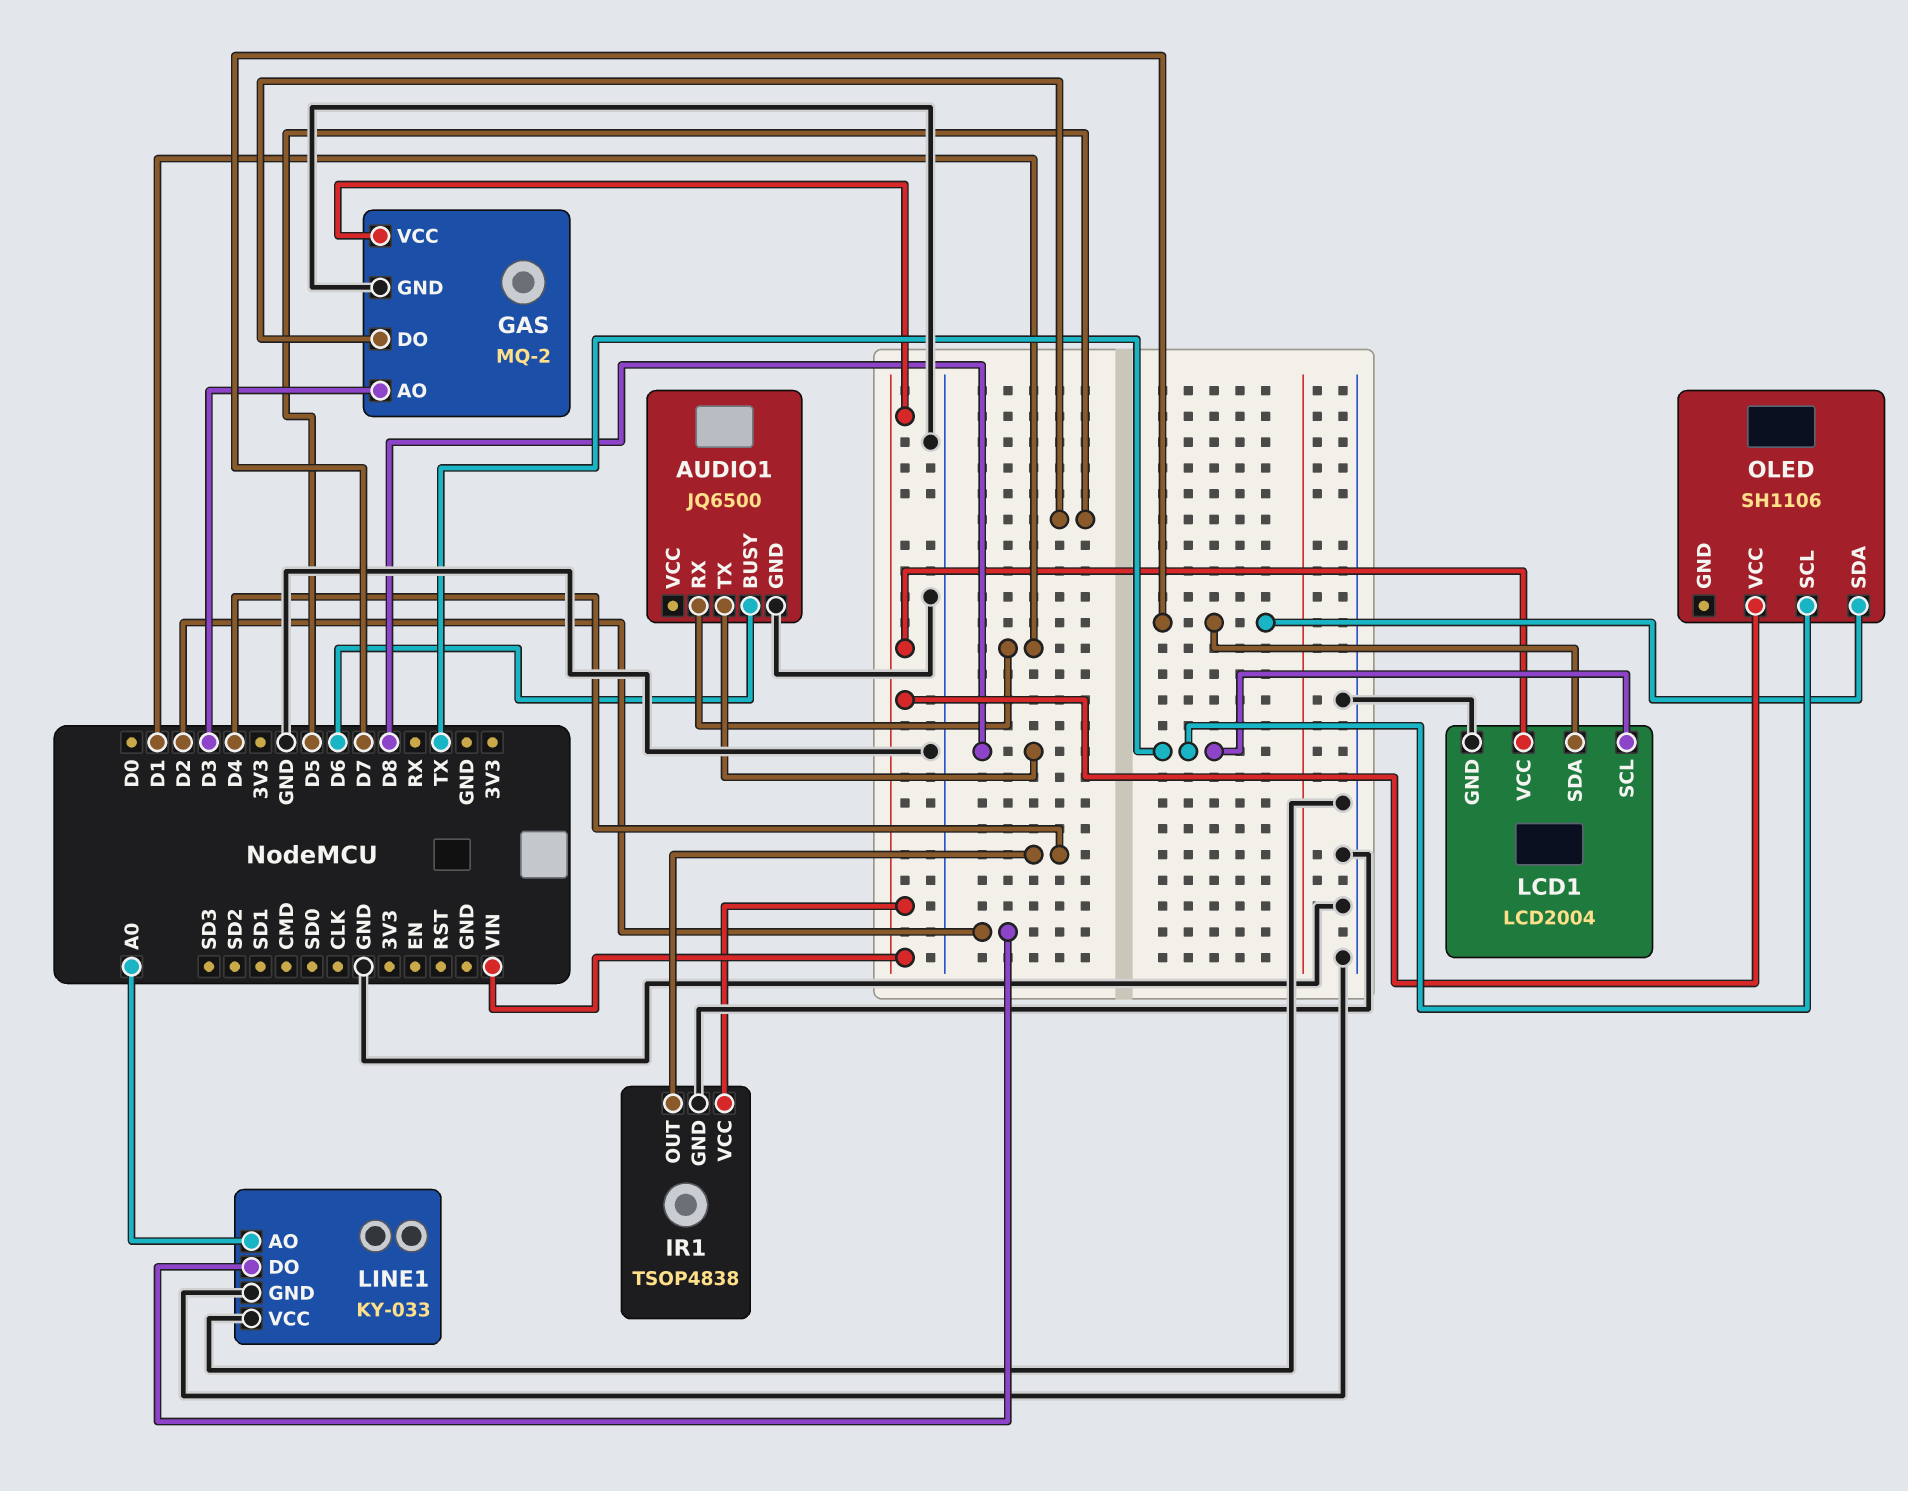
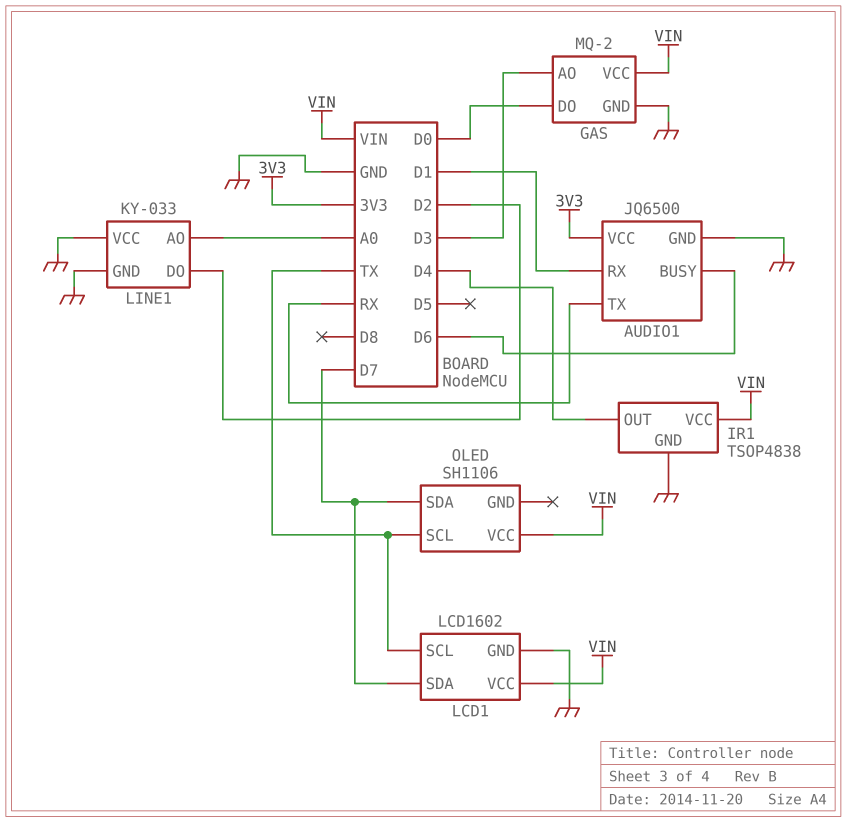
AUDIO1 pin TX: D8 -> RX
AUDIO1 pin VCC: none -> 3V3
GAS pin DO: D5 -> D0
LCD1: LCD2004 -> LCD1602

